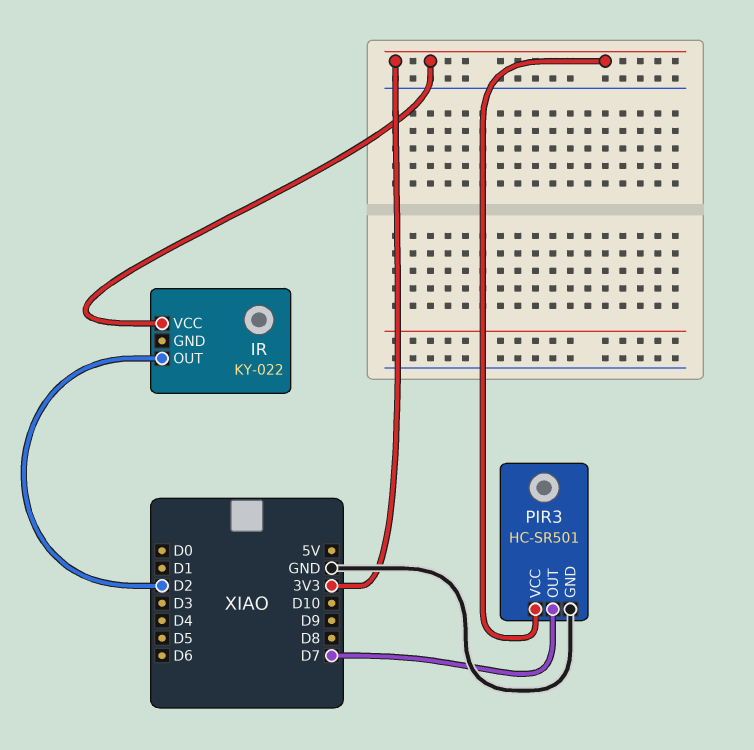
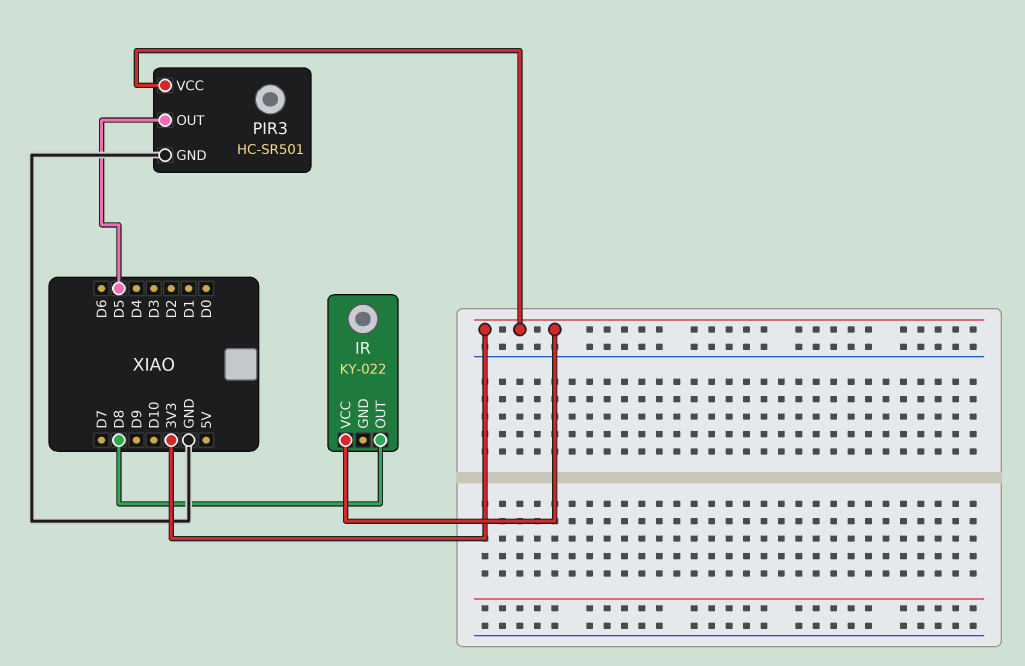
IR pin OUT: D2 -> D8
PIR3 pin OUT: D7 -> D5

